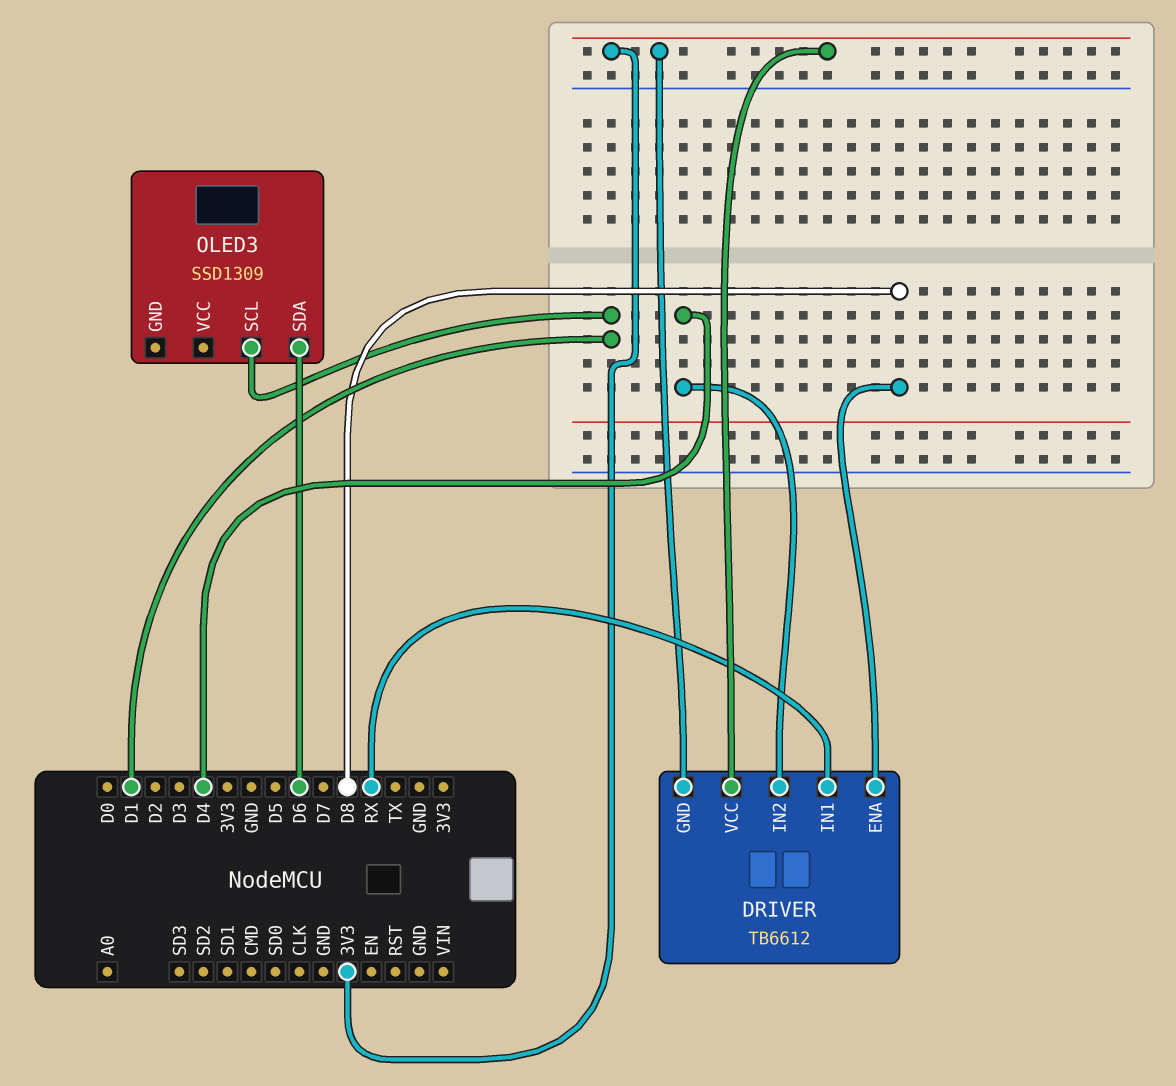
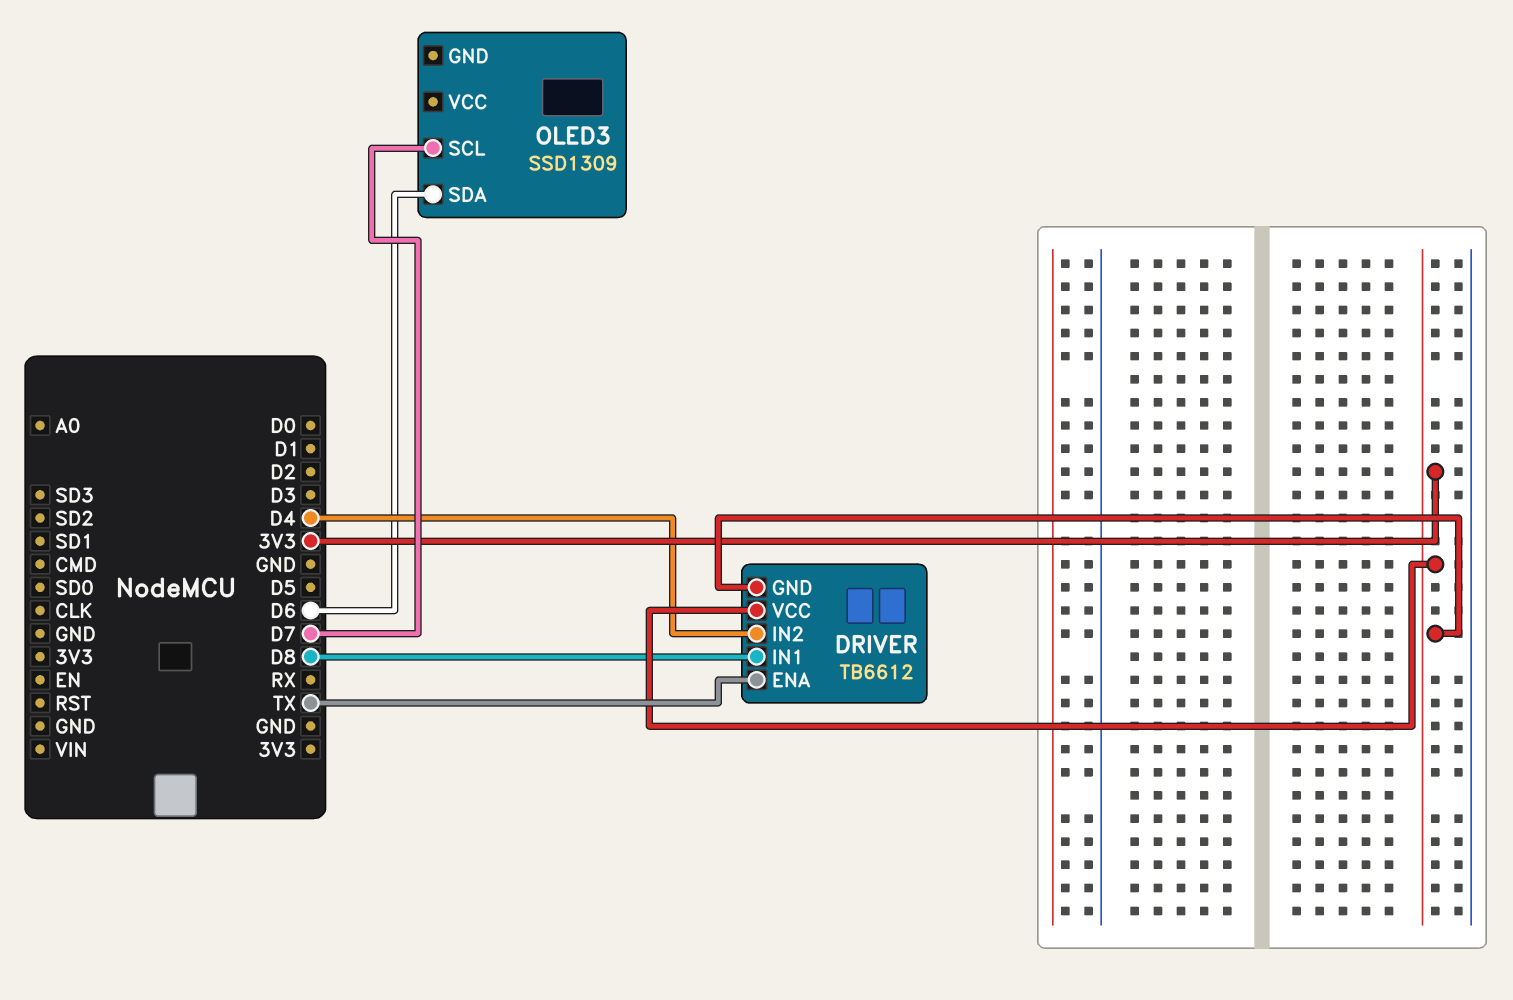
DRIVER pin ENA: D8 -> TX
DRIVER pin IN1: RX -> D8
OLED3 pin SCL: D1 -> D7

